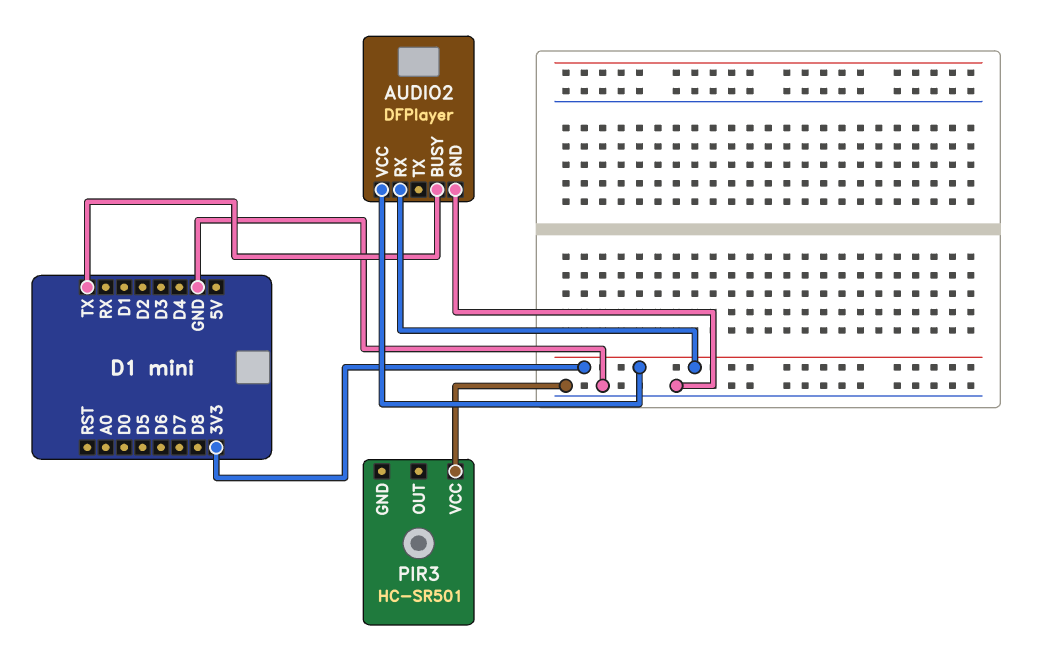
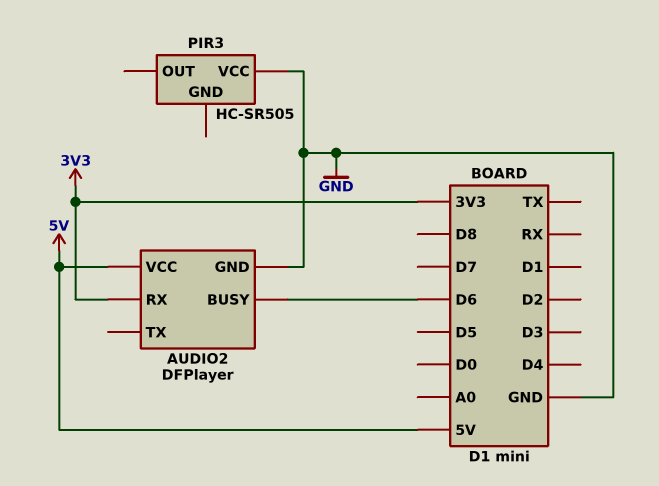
AUDIO2 pin BUSY: TX -> D6
AUDIO2 pin VCC: 3V3 -> 5V
PIR3: HC-SR501 -> HC-SR505

